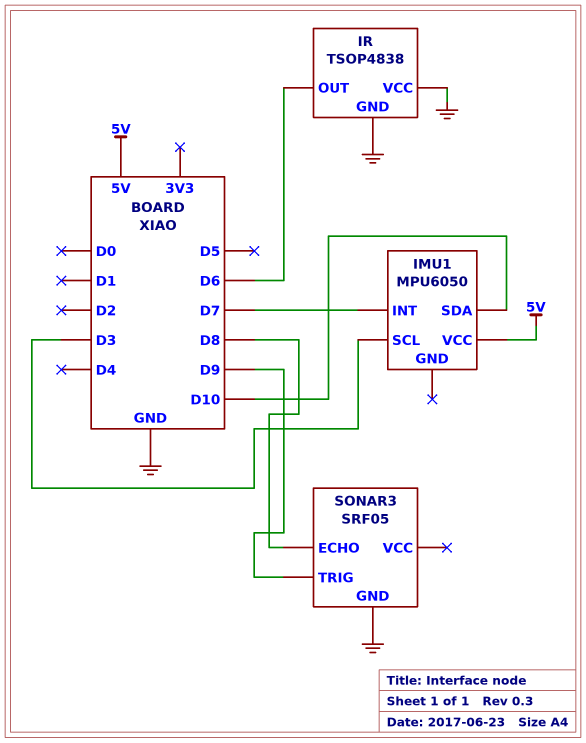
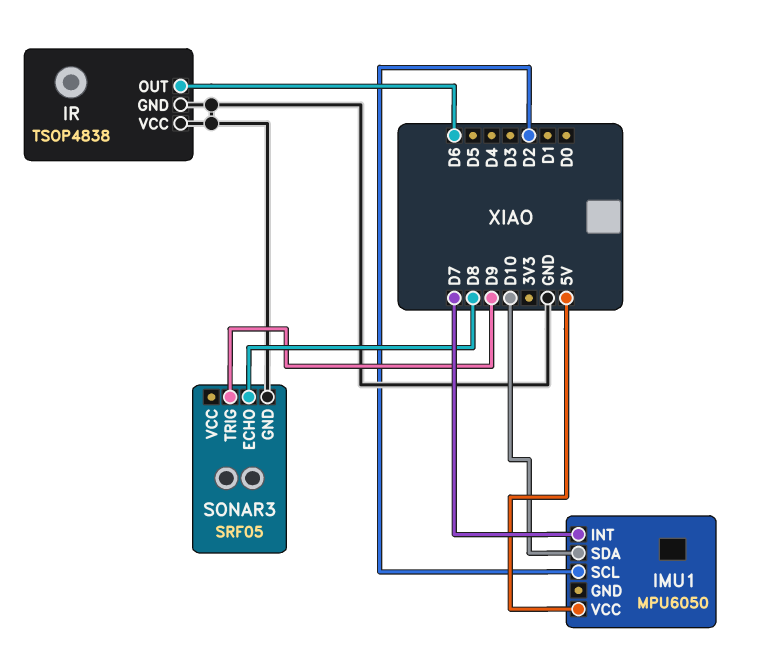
IMU1 pin SCL: D3 -> D2

